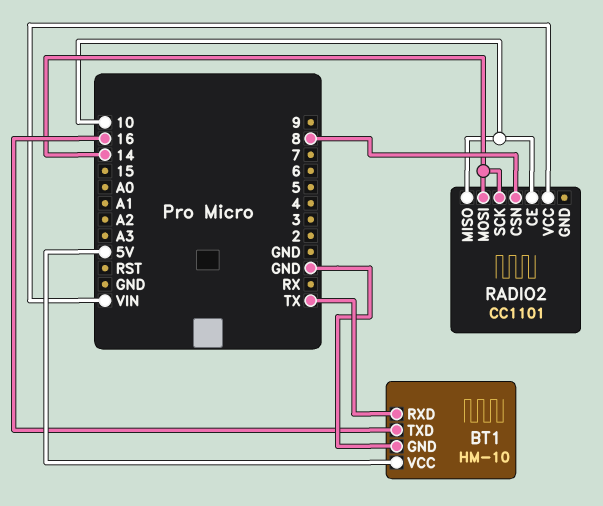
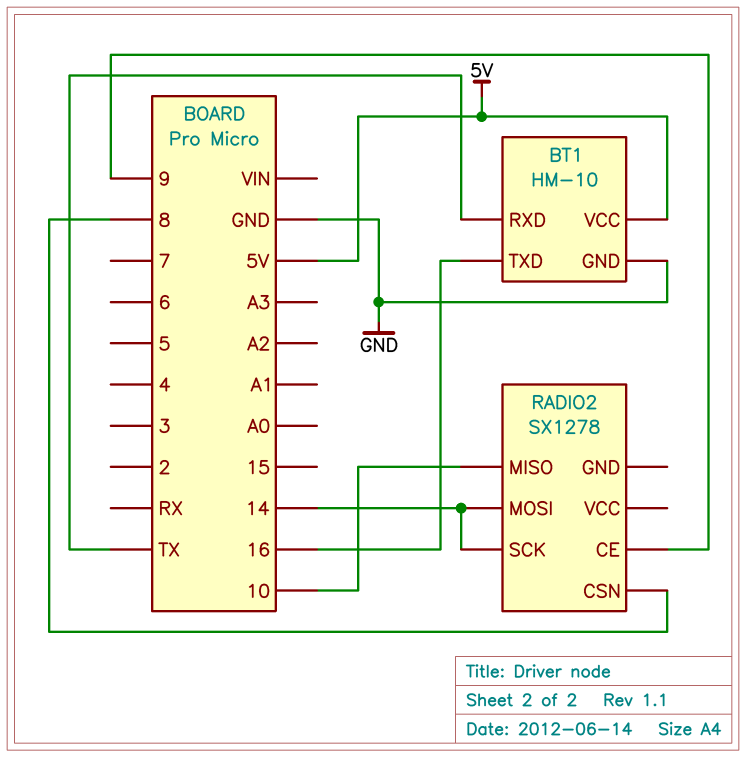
RADIO2: CC1101 -> SX1278
RADIO2 pin CE: 10 -> 9
RADIO2 pin VCC: VIN -> none

